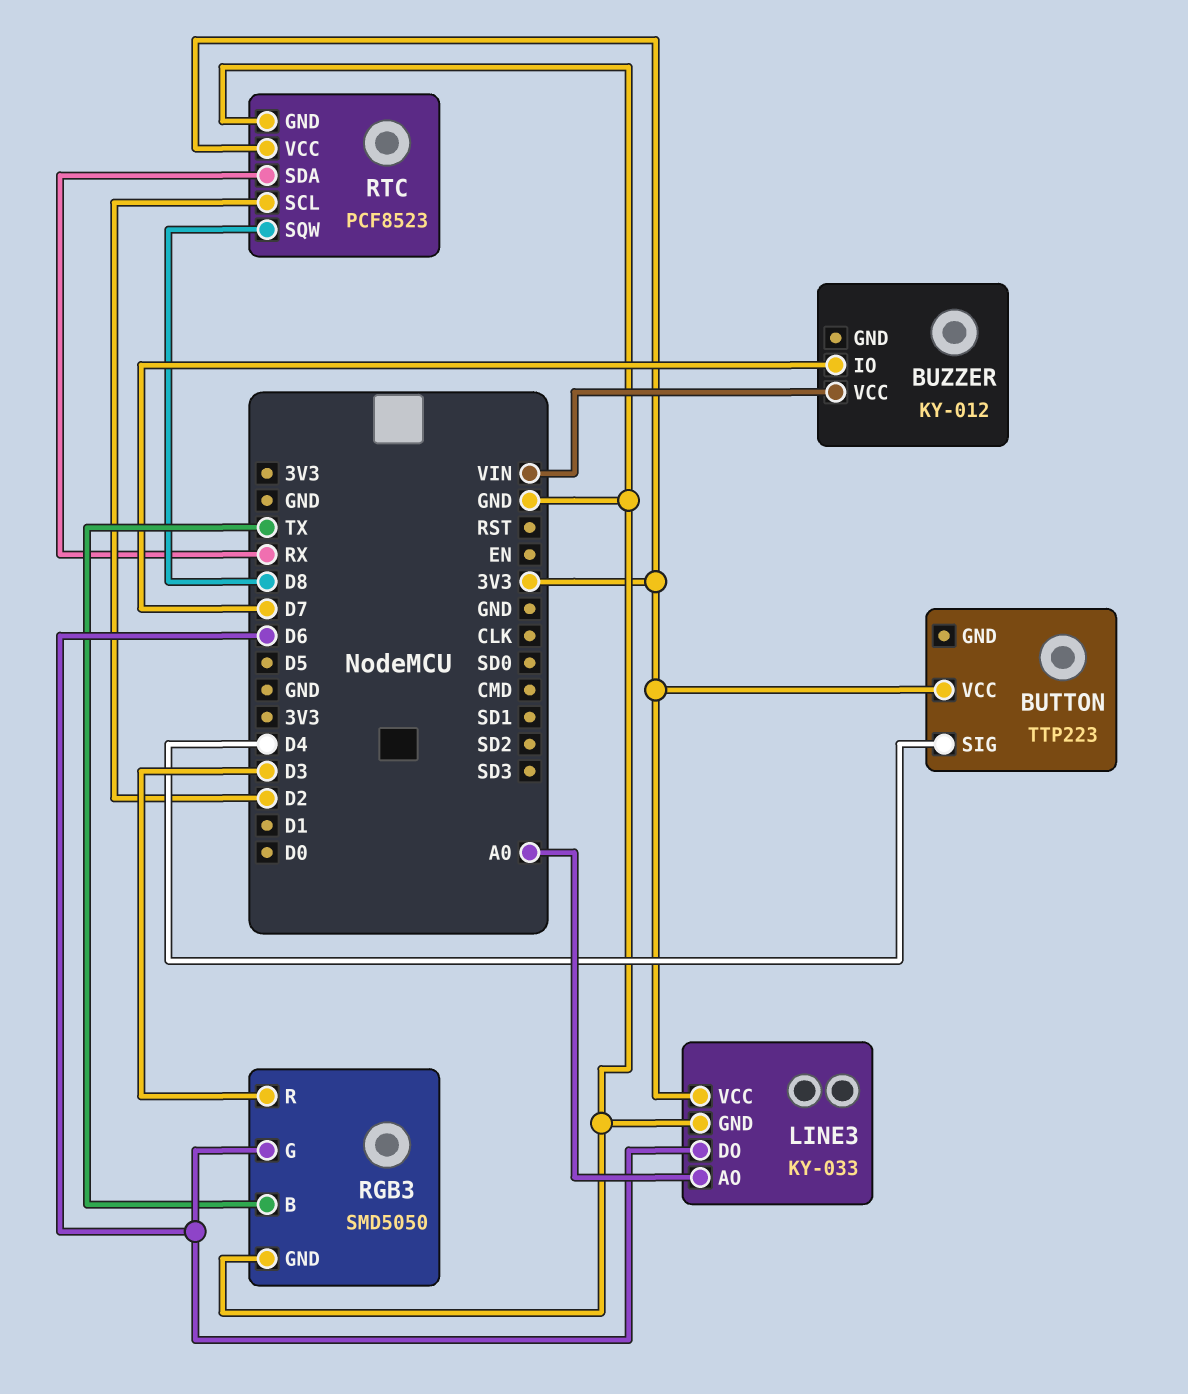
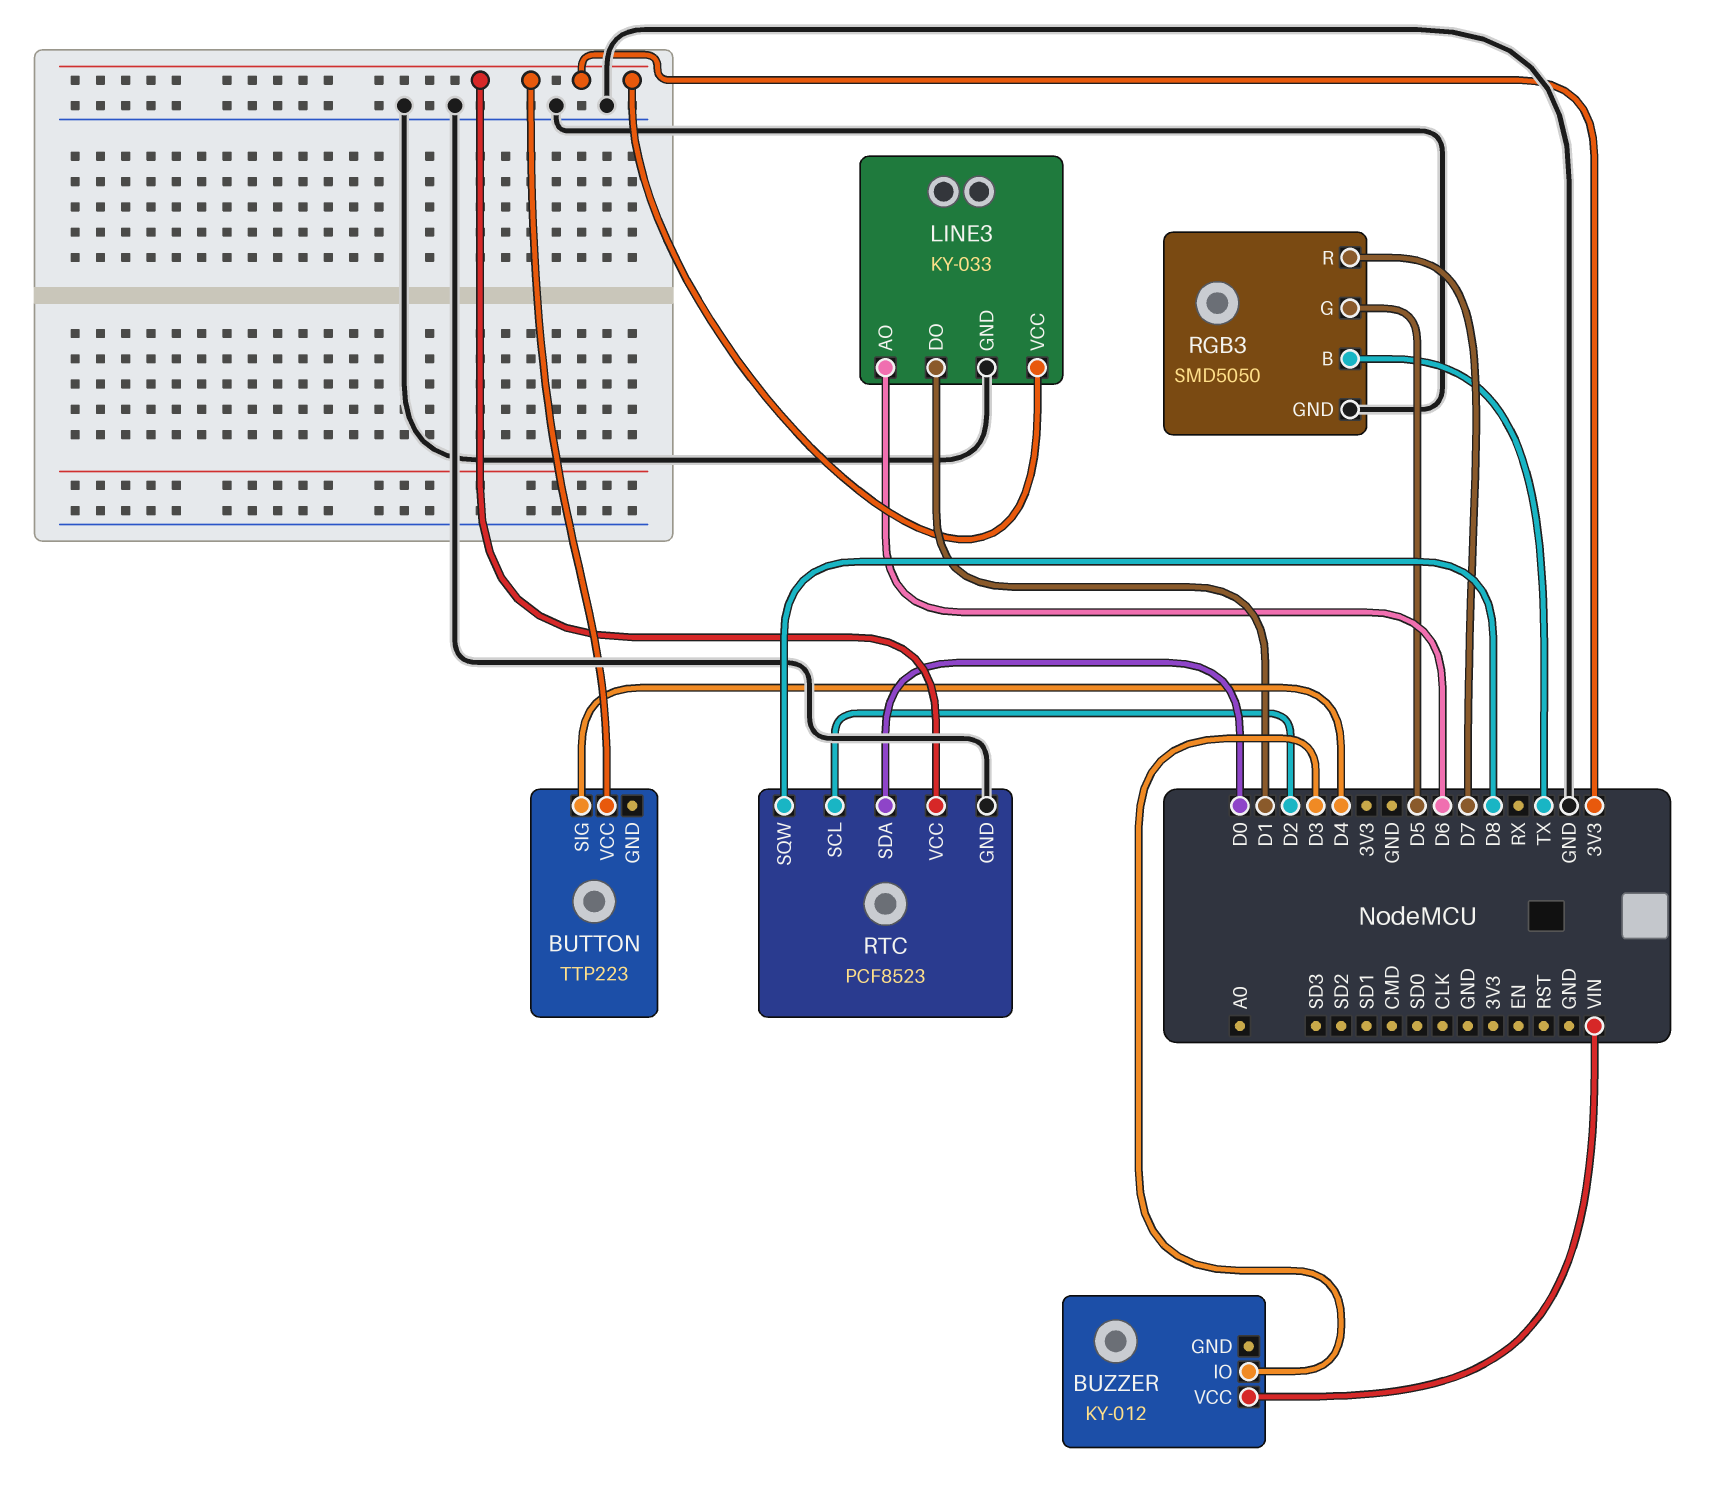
BUZZER pin IO: D7 -> D3
LINE3 pin AO: A0 -> D6
LINE3 pin DO: D6 -> D1
RGB3 pin G: D6 -> D5
RGB3 pin R: D3 -> D7
RTC pin SDA: RX -> D0

